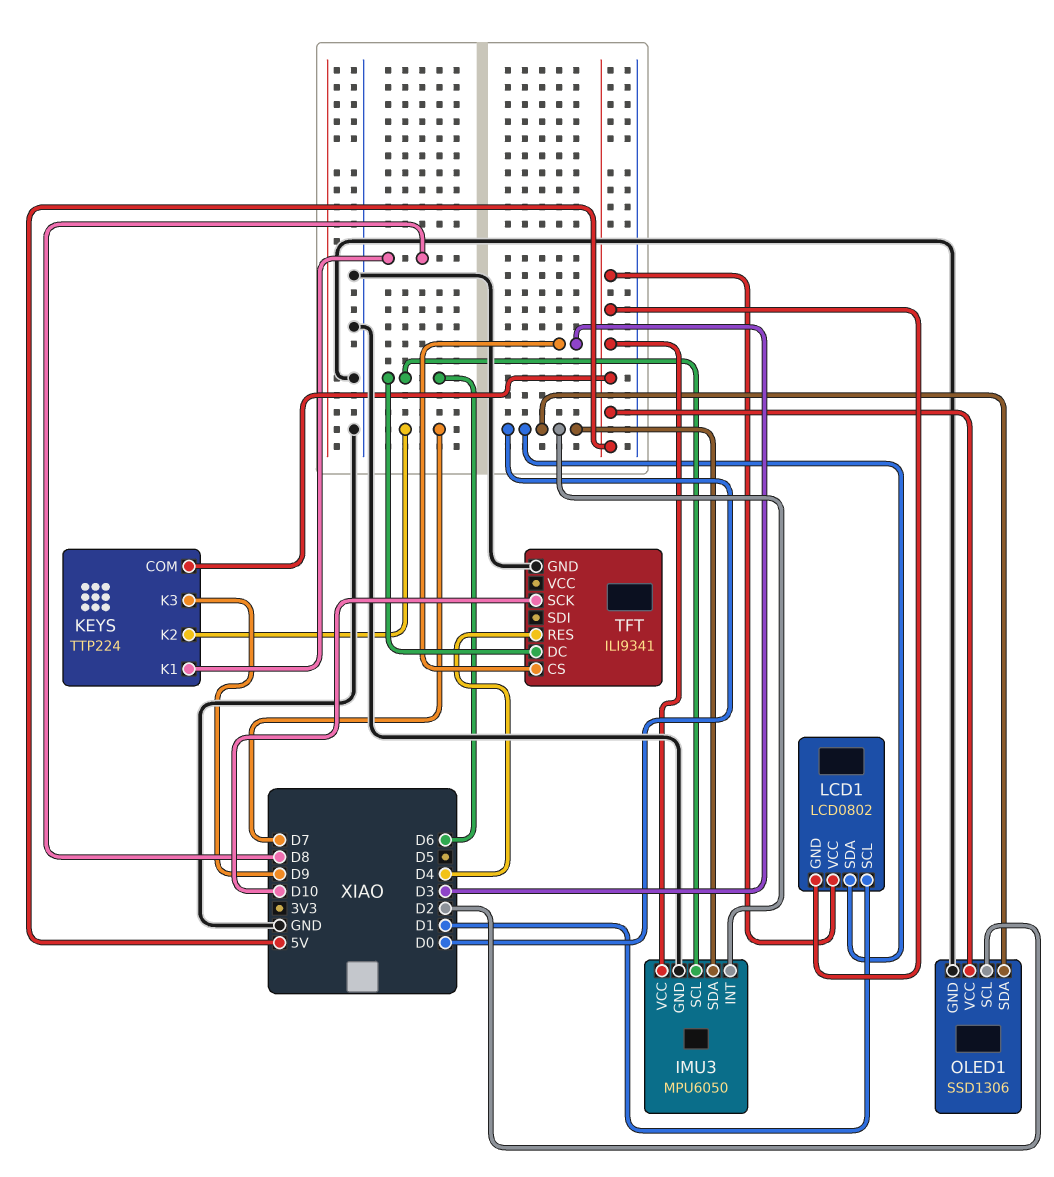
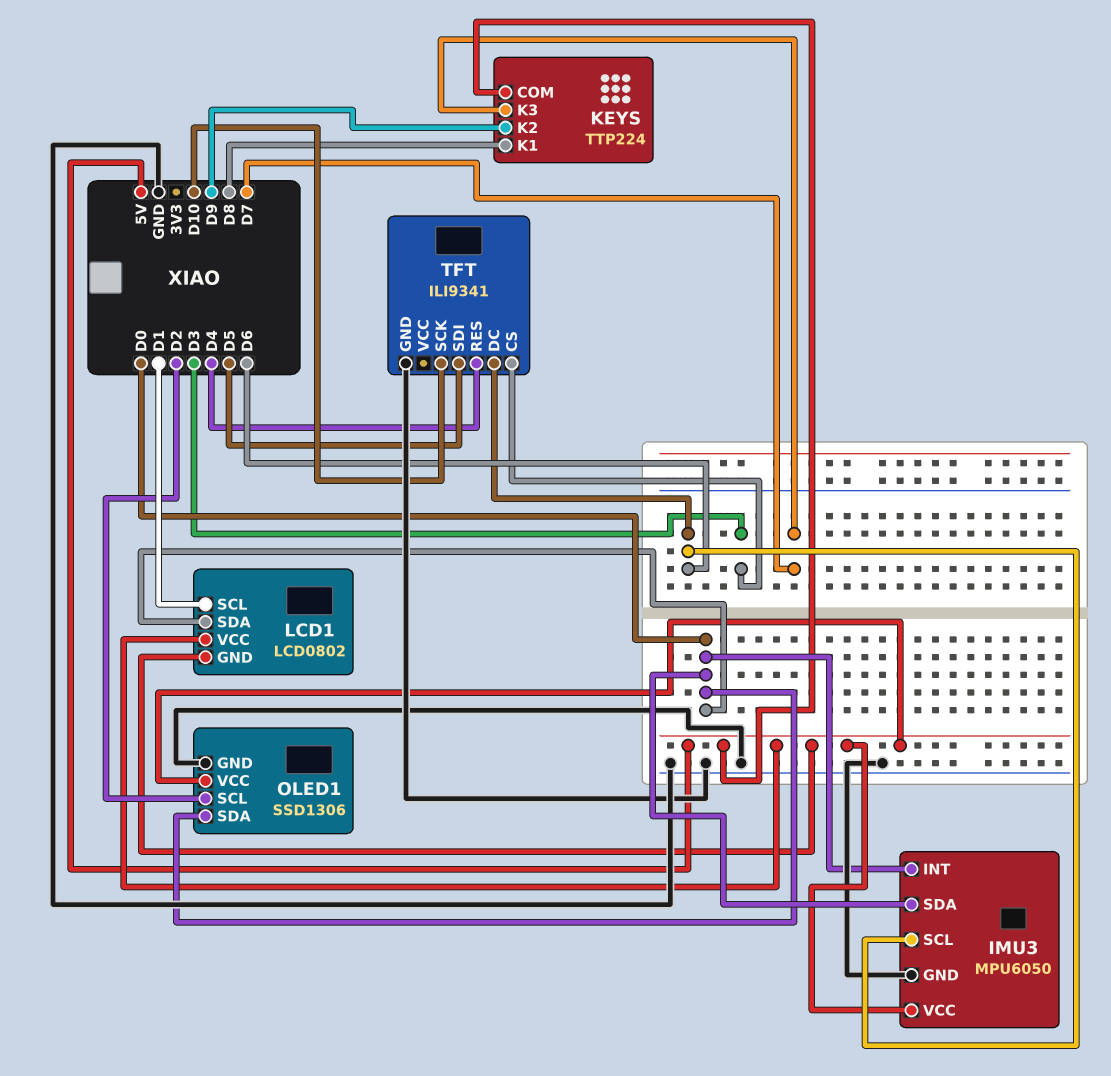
KEYS pin K2: D7 -> D9
KEYS pin K3: D9 -> D7
TFT pin SDI: none -> D5

